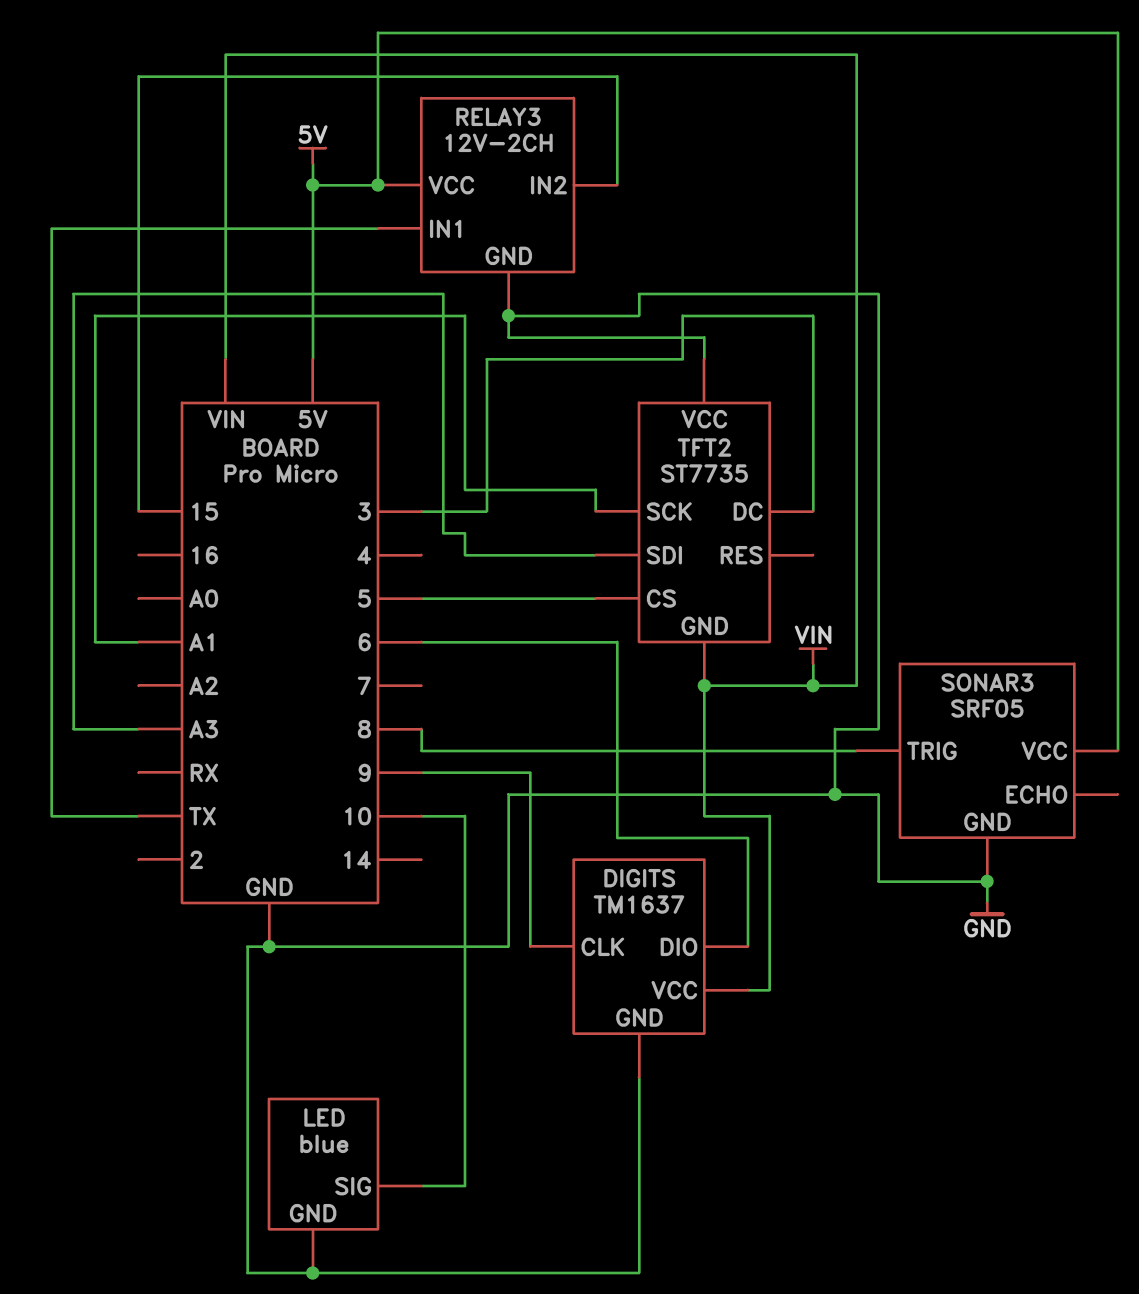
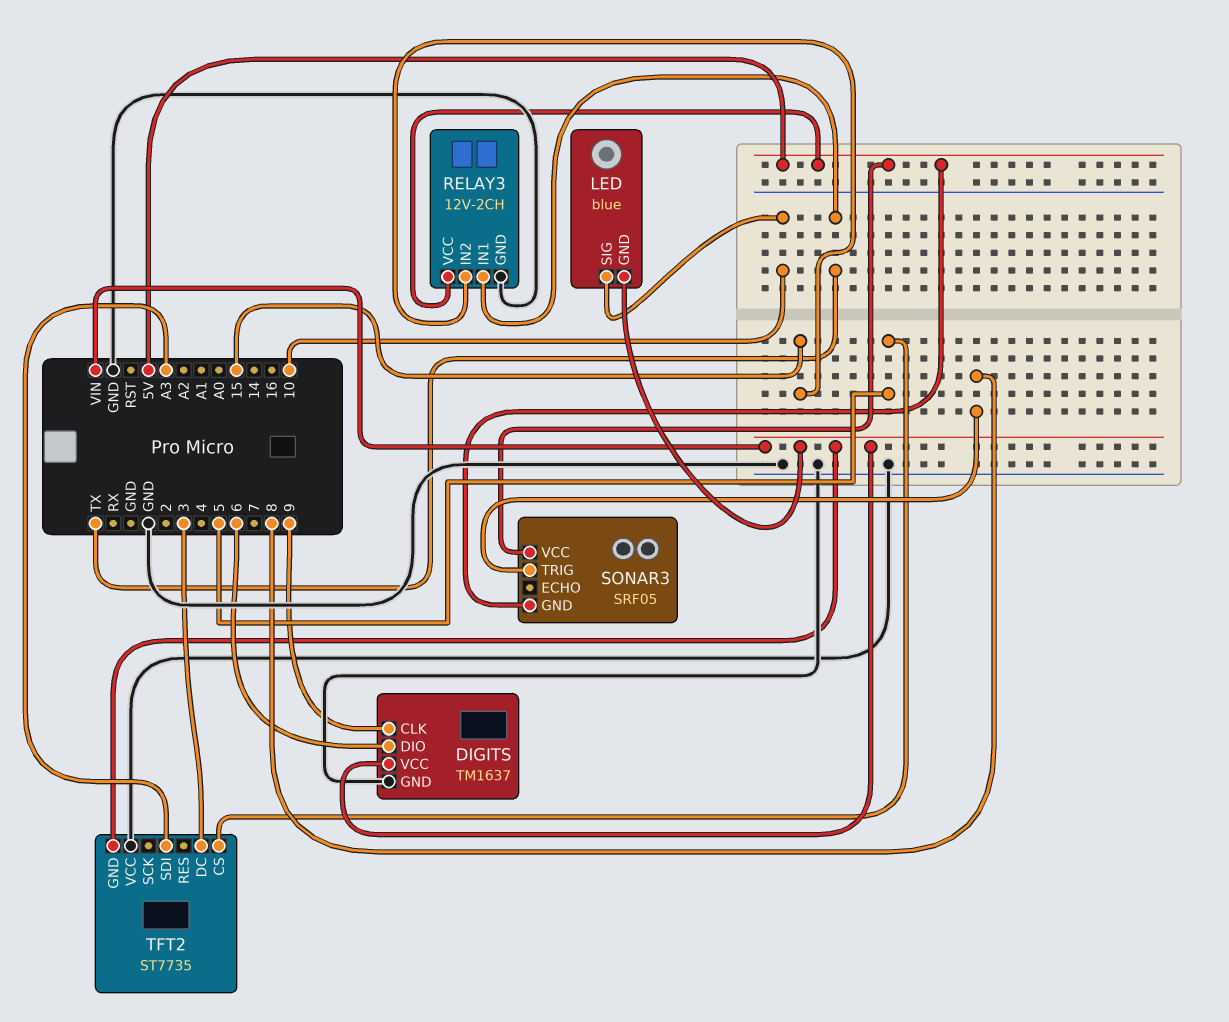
LED pin GND: GND -> VIN
SONAR3 pin GND: GND -> 5V
TFT2 pin SCK: A1 -> none

